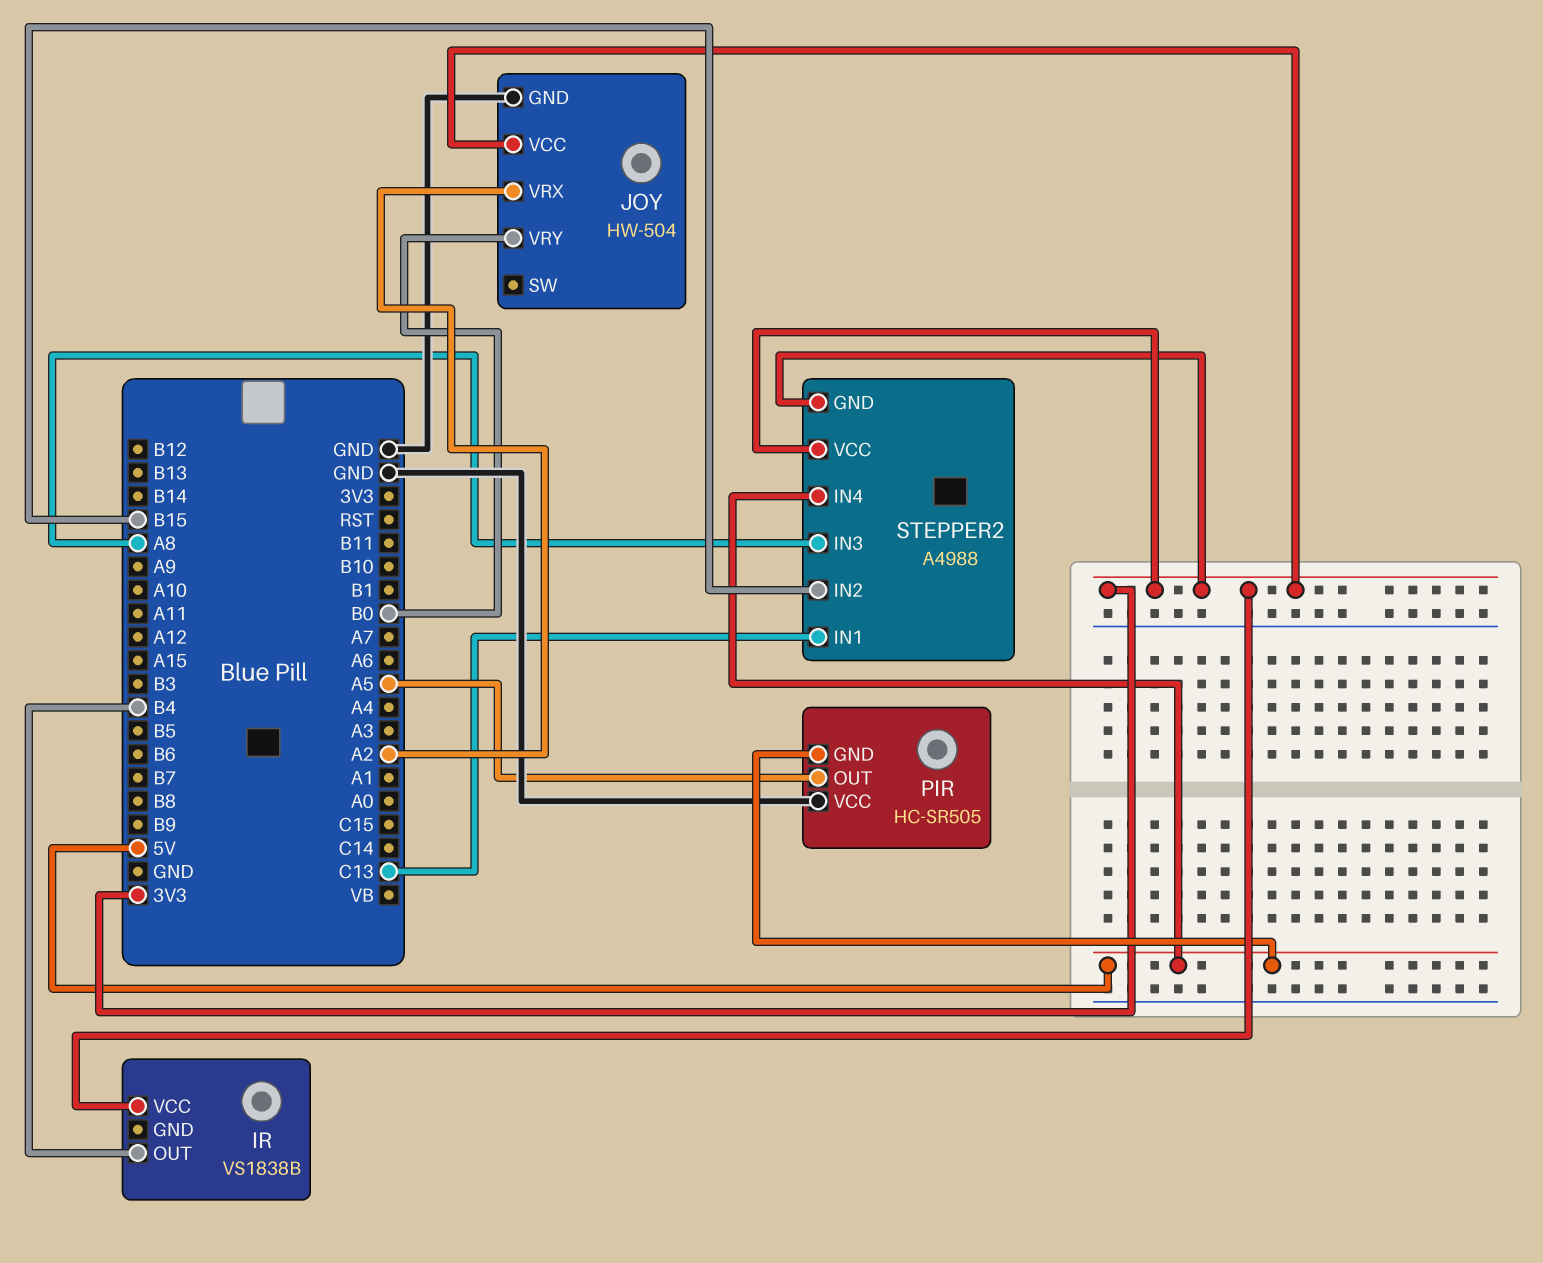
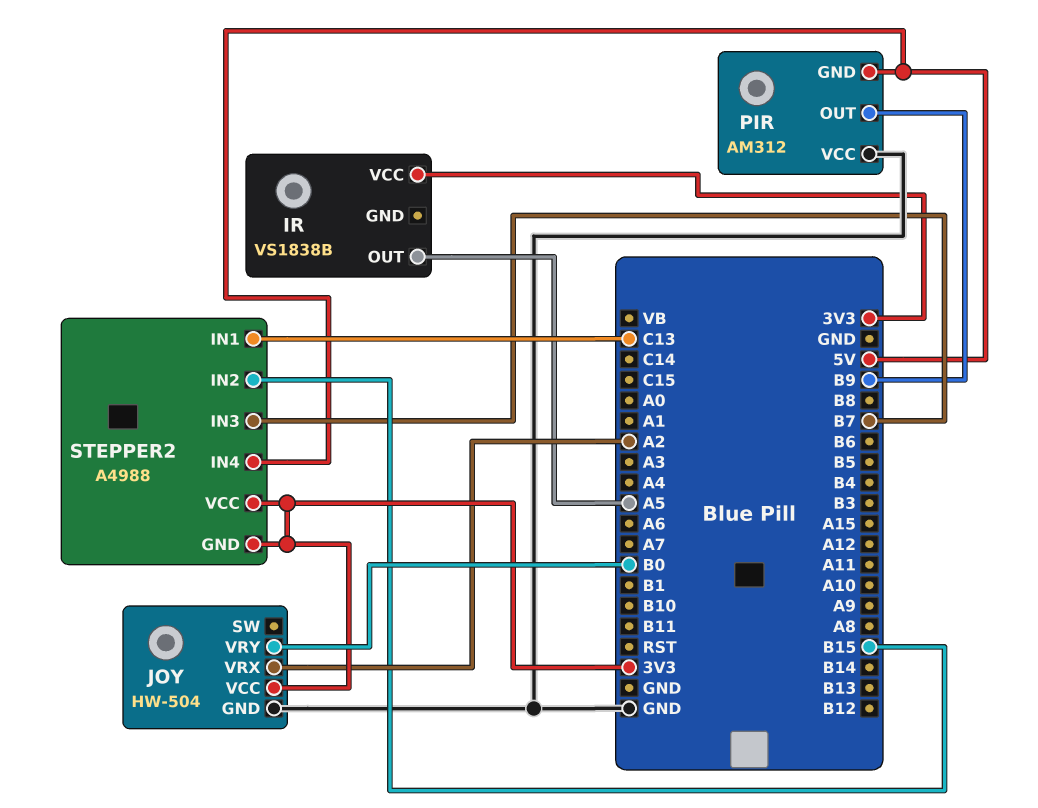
IR pin OUT: B4 -> A5
PIR: HC-SR505 -> AM312
PIR pin OUT: A5 -> B9
STEPPER2 pin IN3: A8 -> B7

